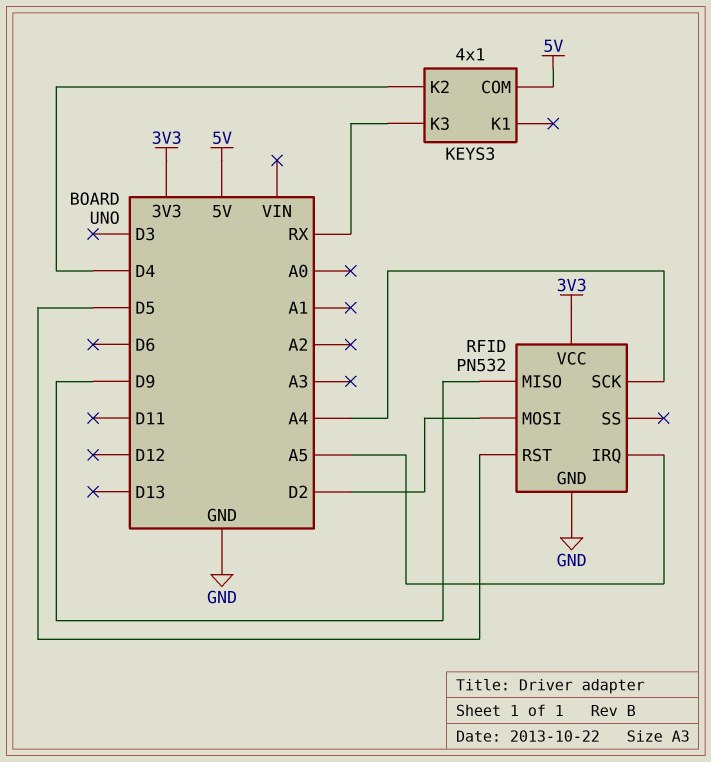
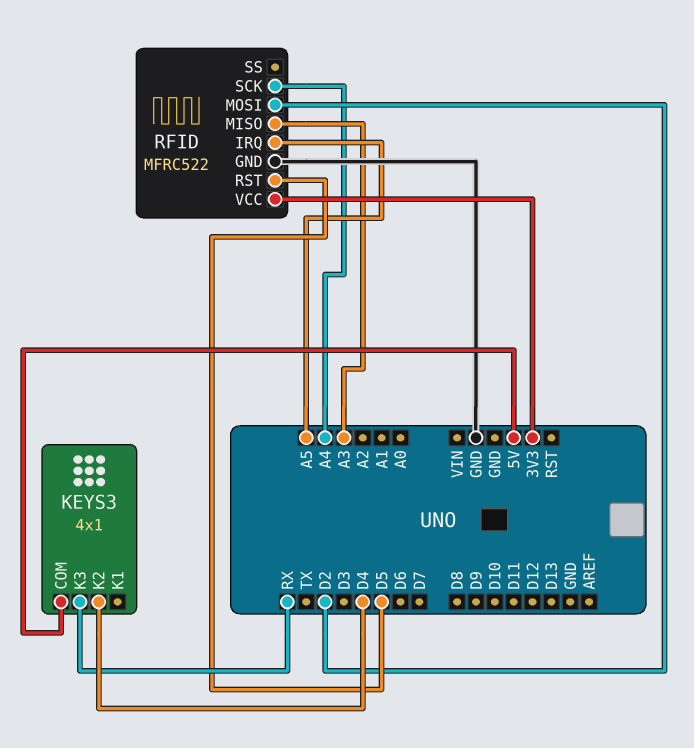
RFID: PN532 -> MFRC522
RFID pin MISO: D9 -> A3

